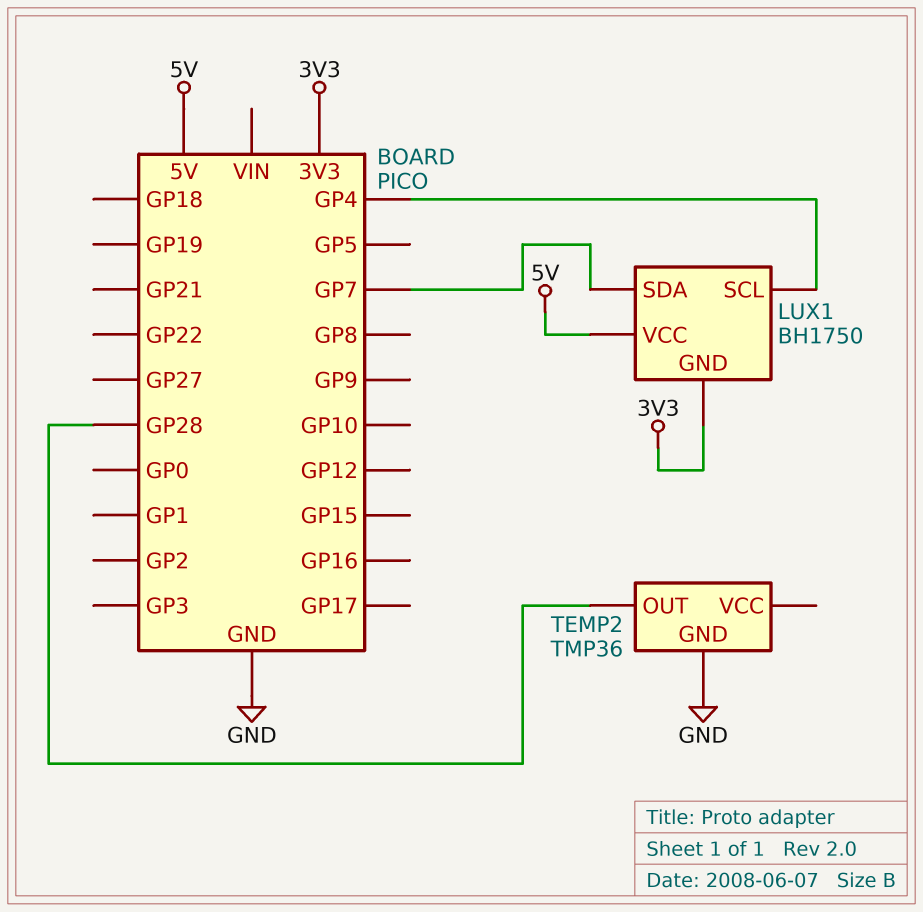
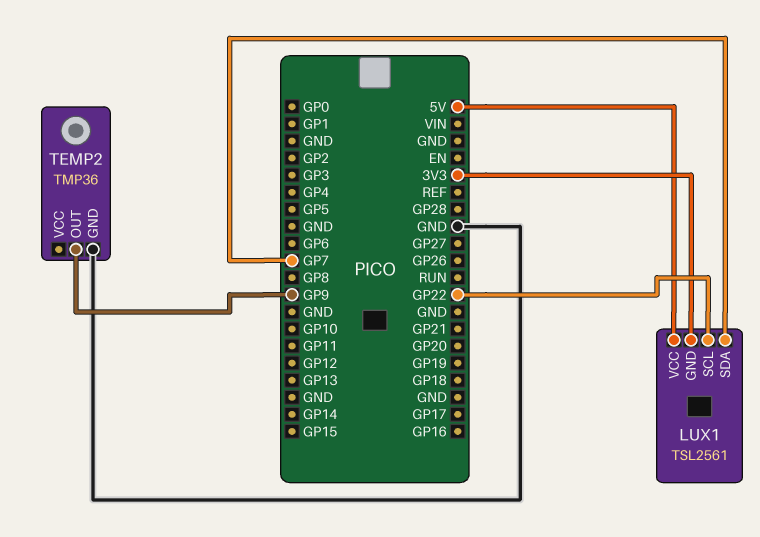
LUX1: BH1750 -> TSL2561
LUX1 pin SCL: GP4 -> GP22
TEMP2 pin OUT: GP28 -> GP9

